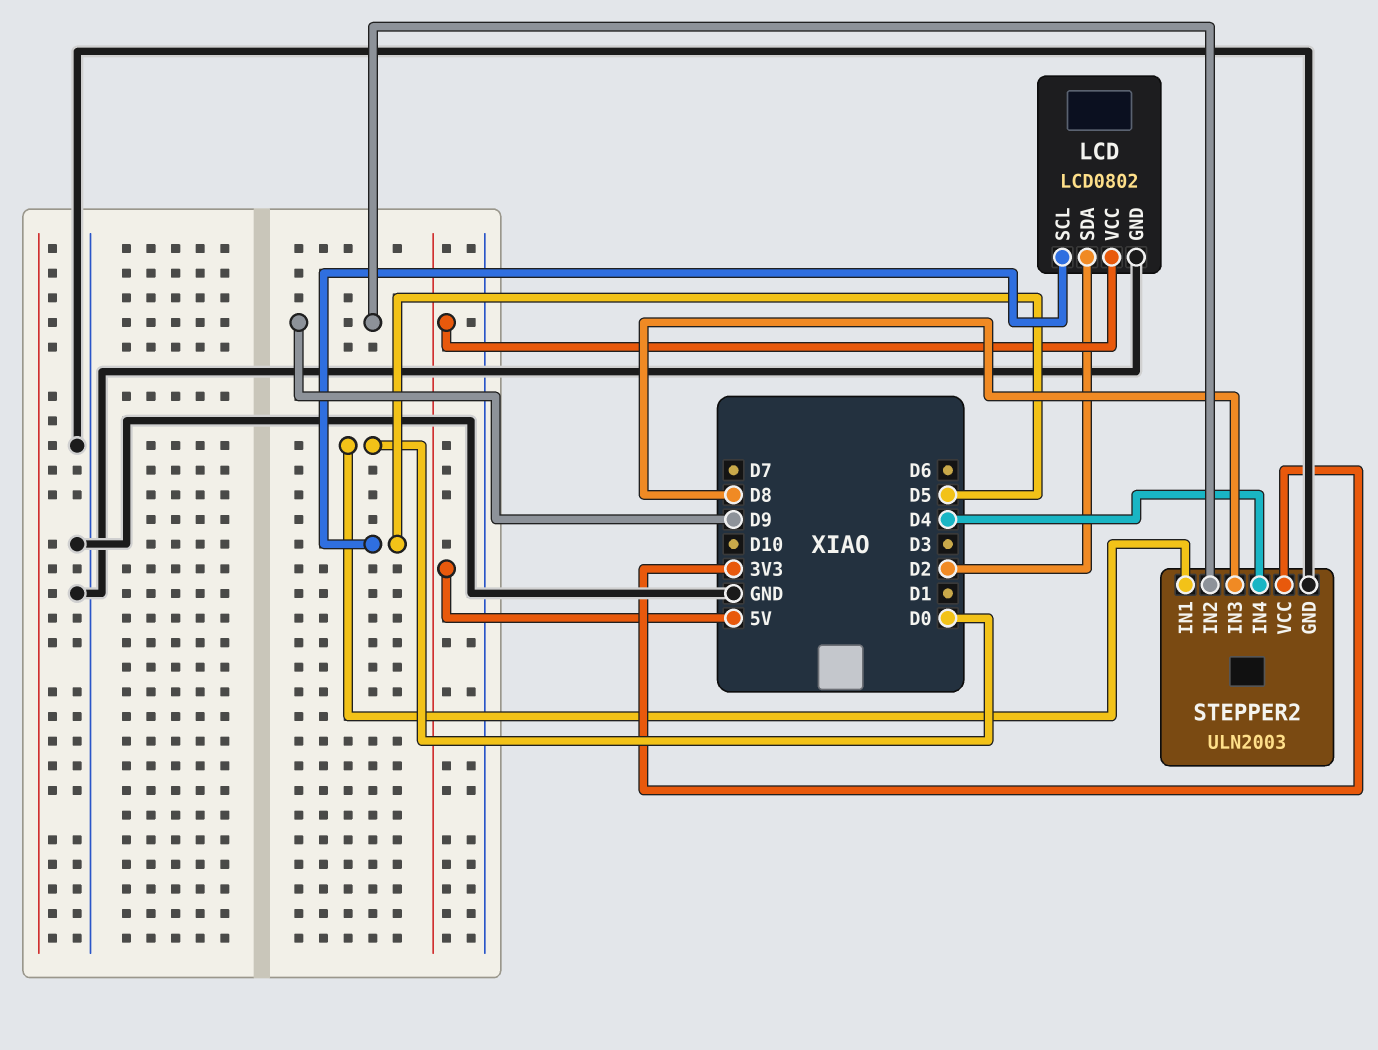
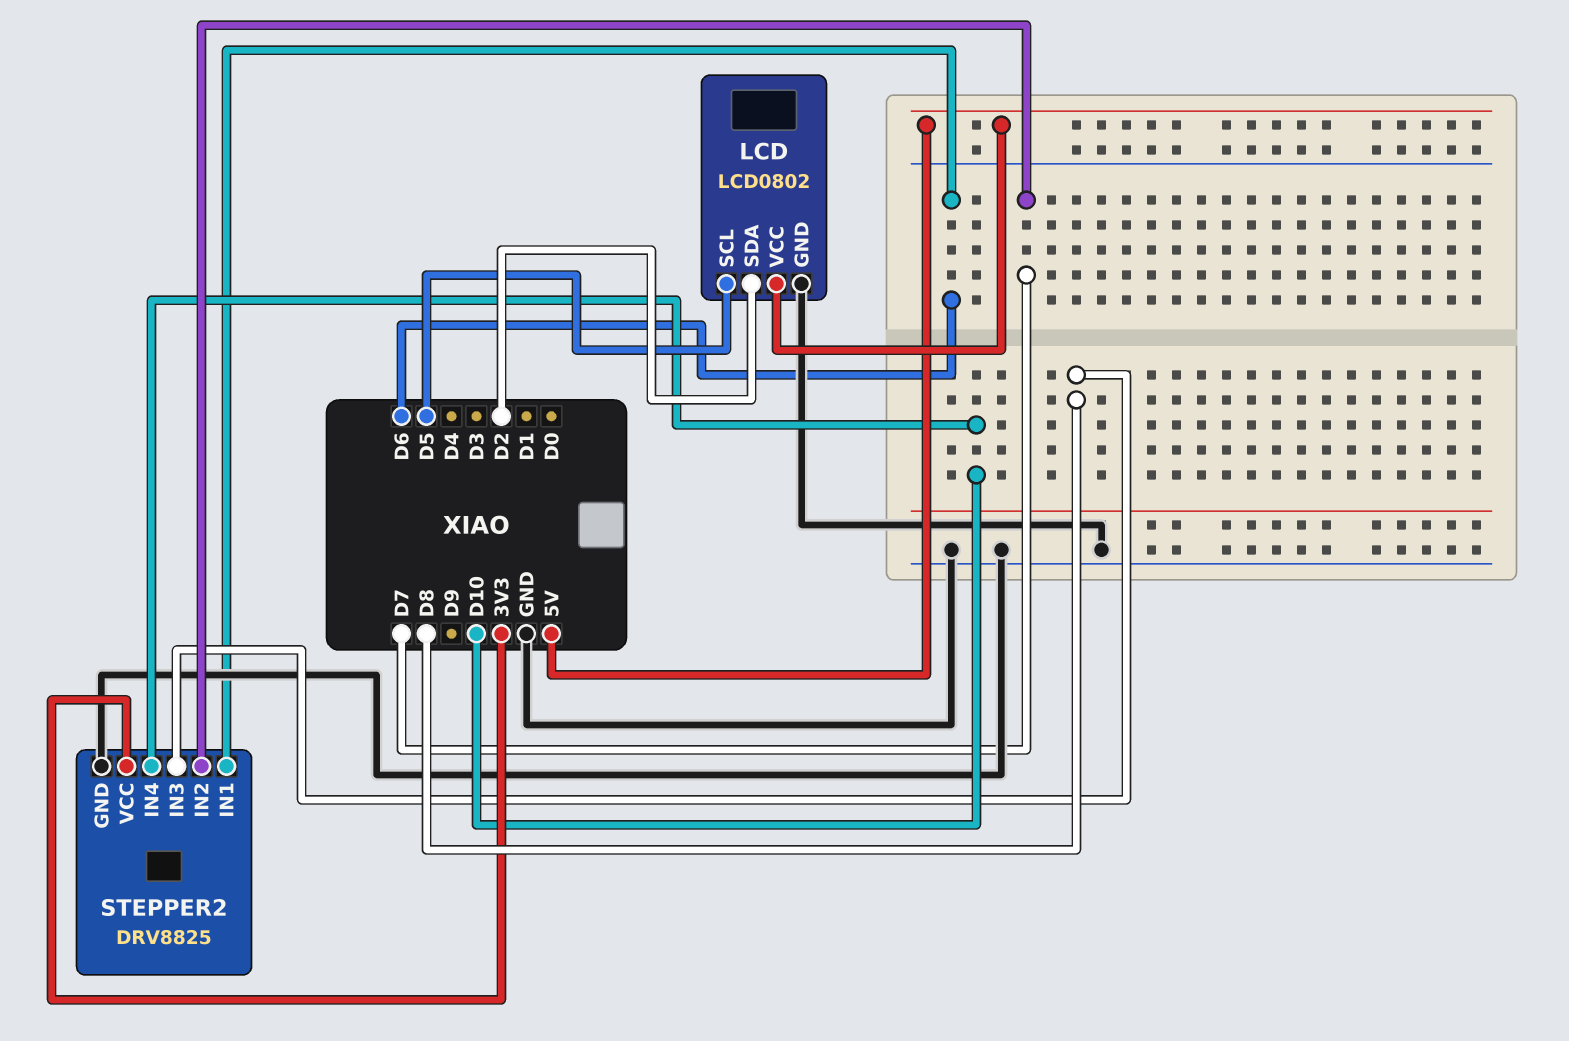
STEPPER2: ULN2003 -> DRV8825
STEPPER2 pin IN1: D0 -> D6
STEPPER2 pin IN2: D9 -> D7
STEPPER2 pin IN4: D4 -> D10

